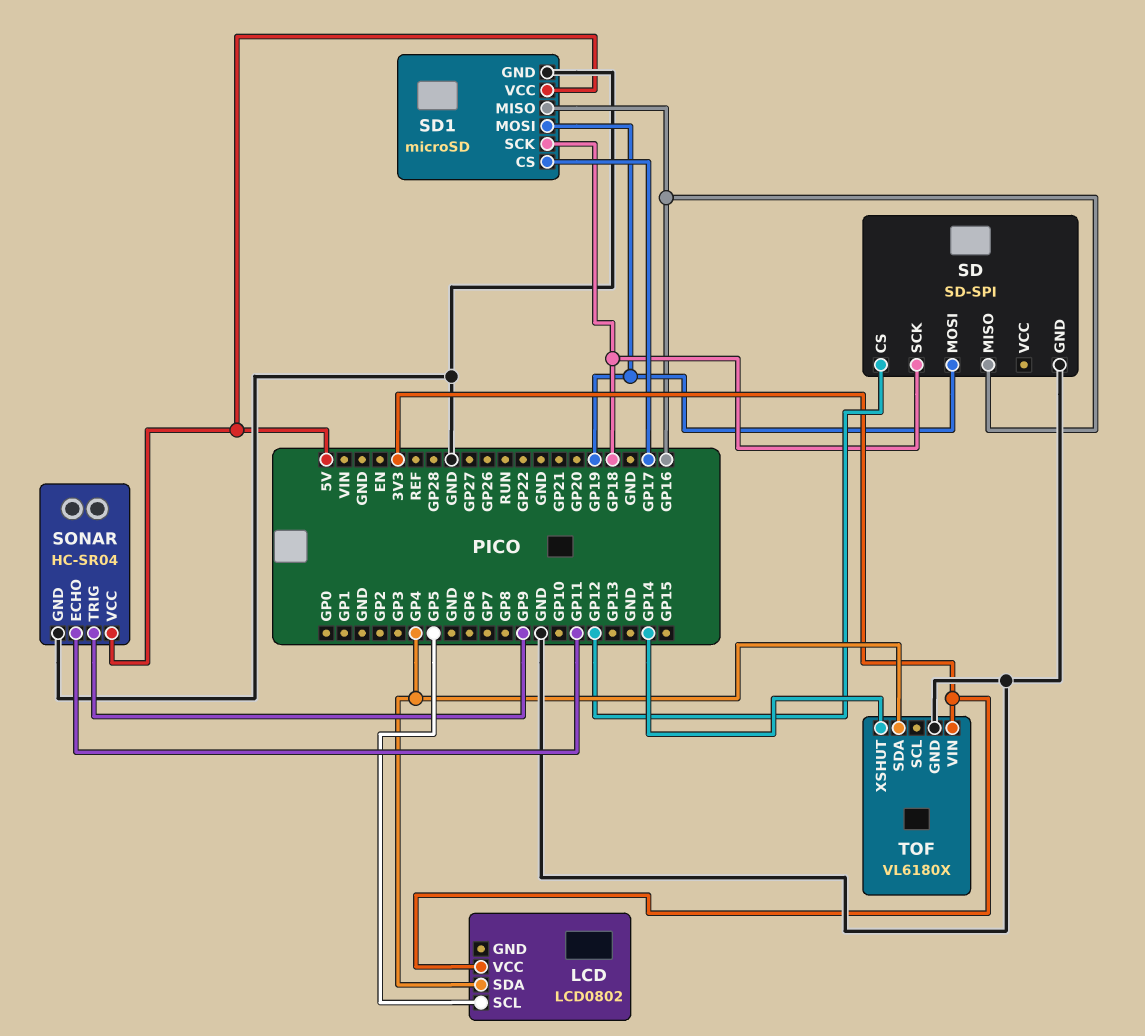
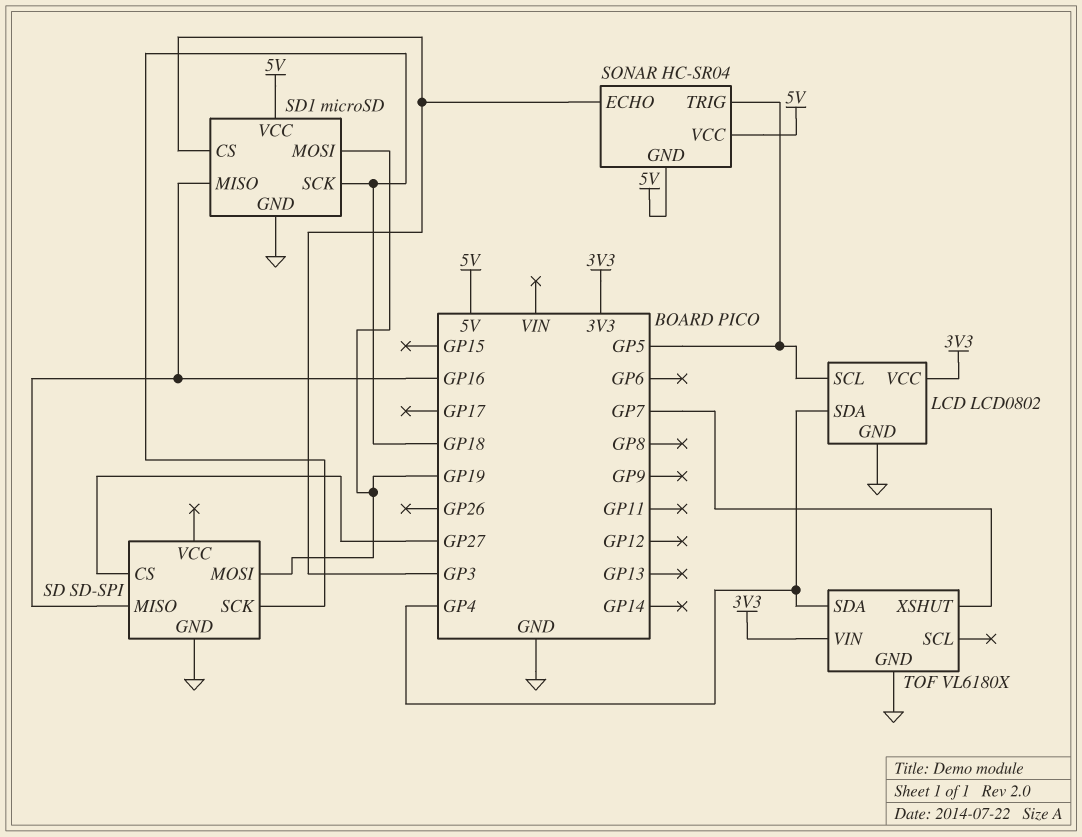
LCD pin GND: none -> GND
SD pin CS: GP12 -> GP27
SD1 pin CS: GP17 -> GP3
SONAR pin ECHO: GP11 -> GP3
SONAR pin GND: GND -> 5V
SONAR pin TRIG: GP9 -> GP5
TOF pin XSHUT: GP14 -> GP7

